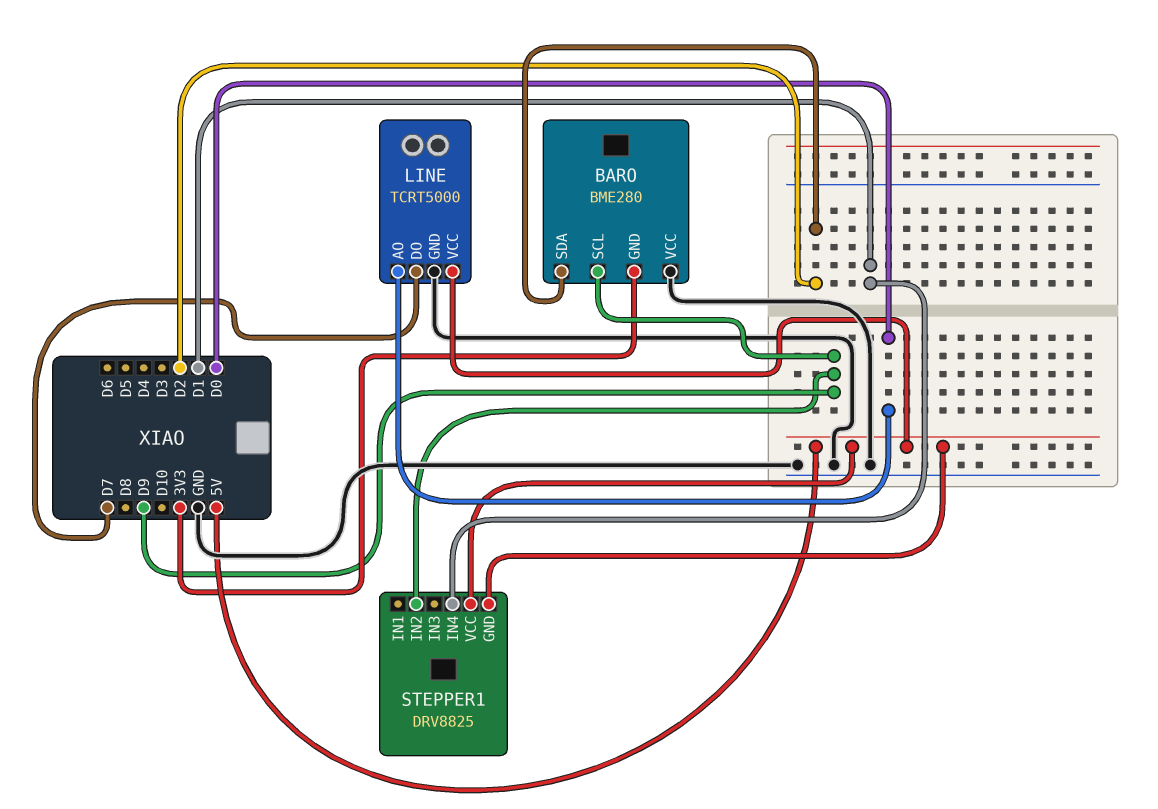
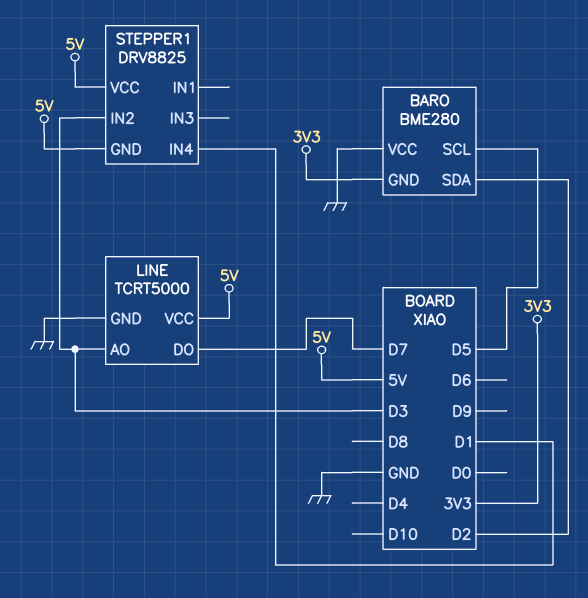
BARO pin SCL: D9 -> D5
LINE pin AO: D0 -> D3
STEPPER1 pin IN2: D9 -> D3

